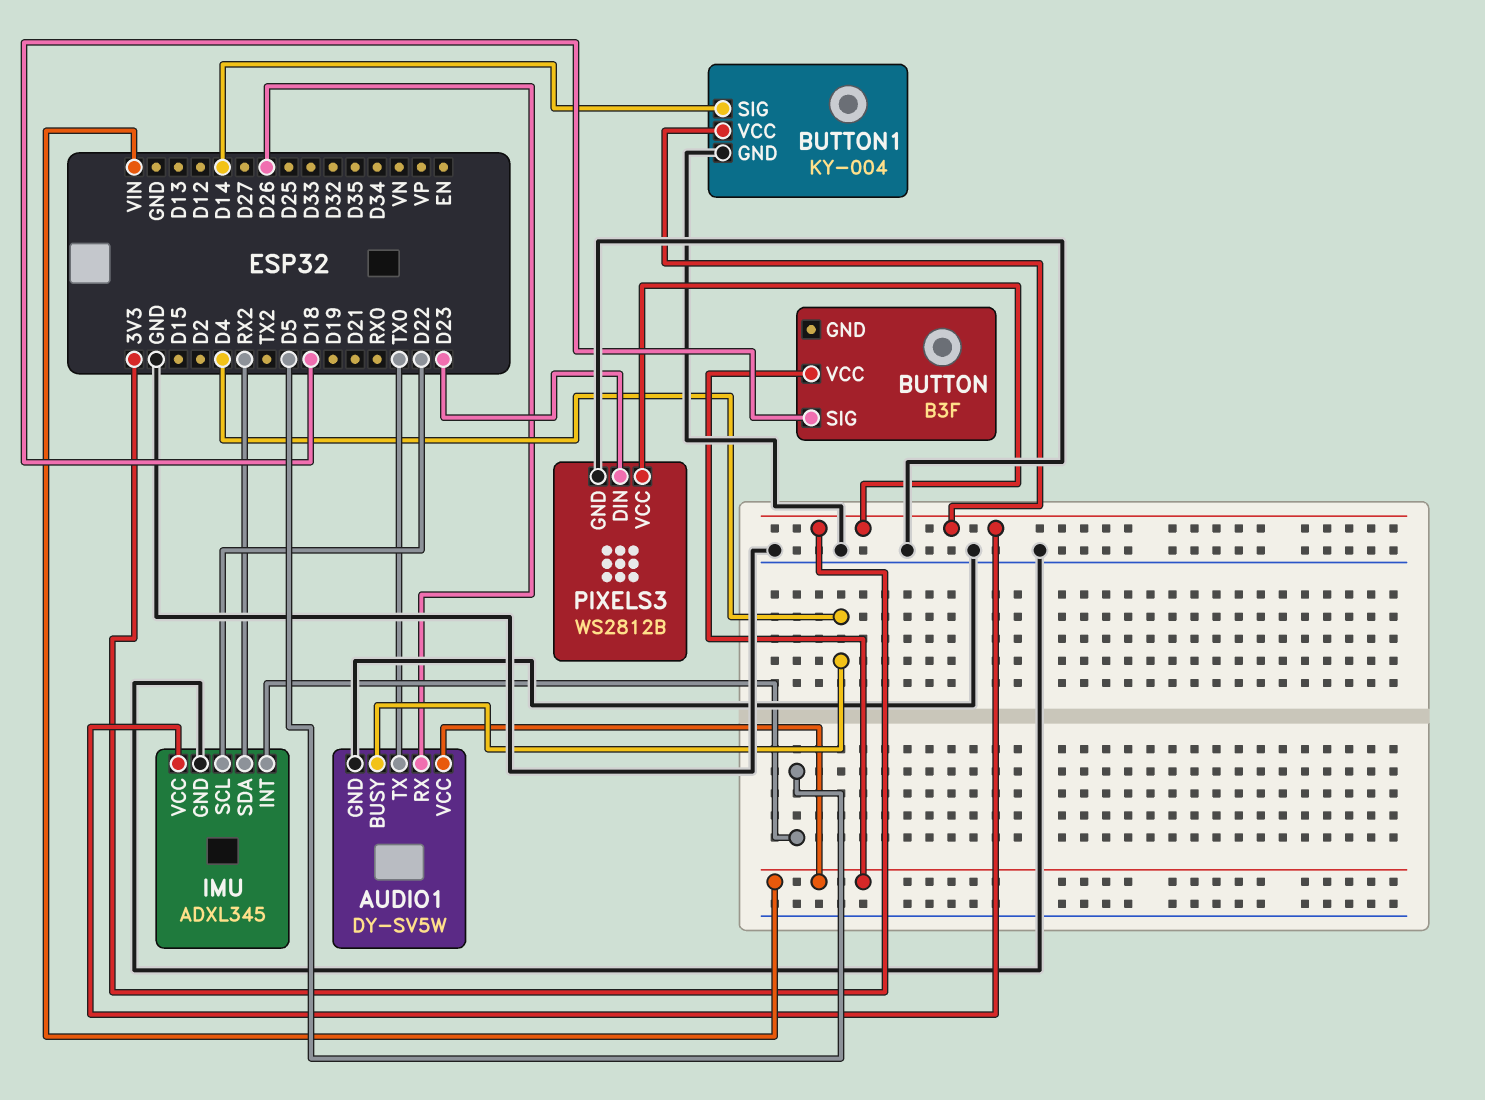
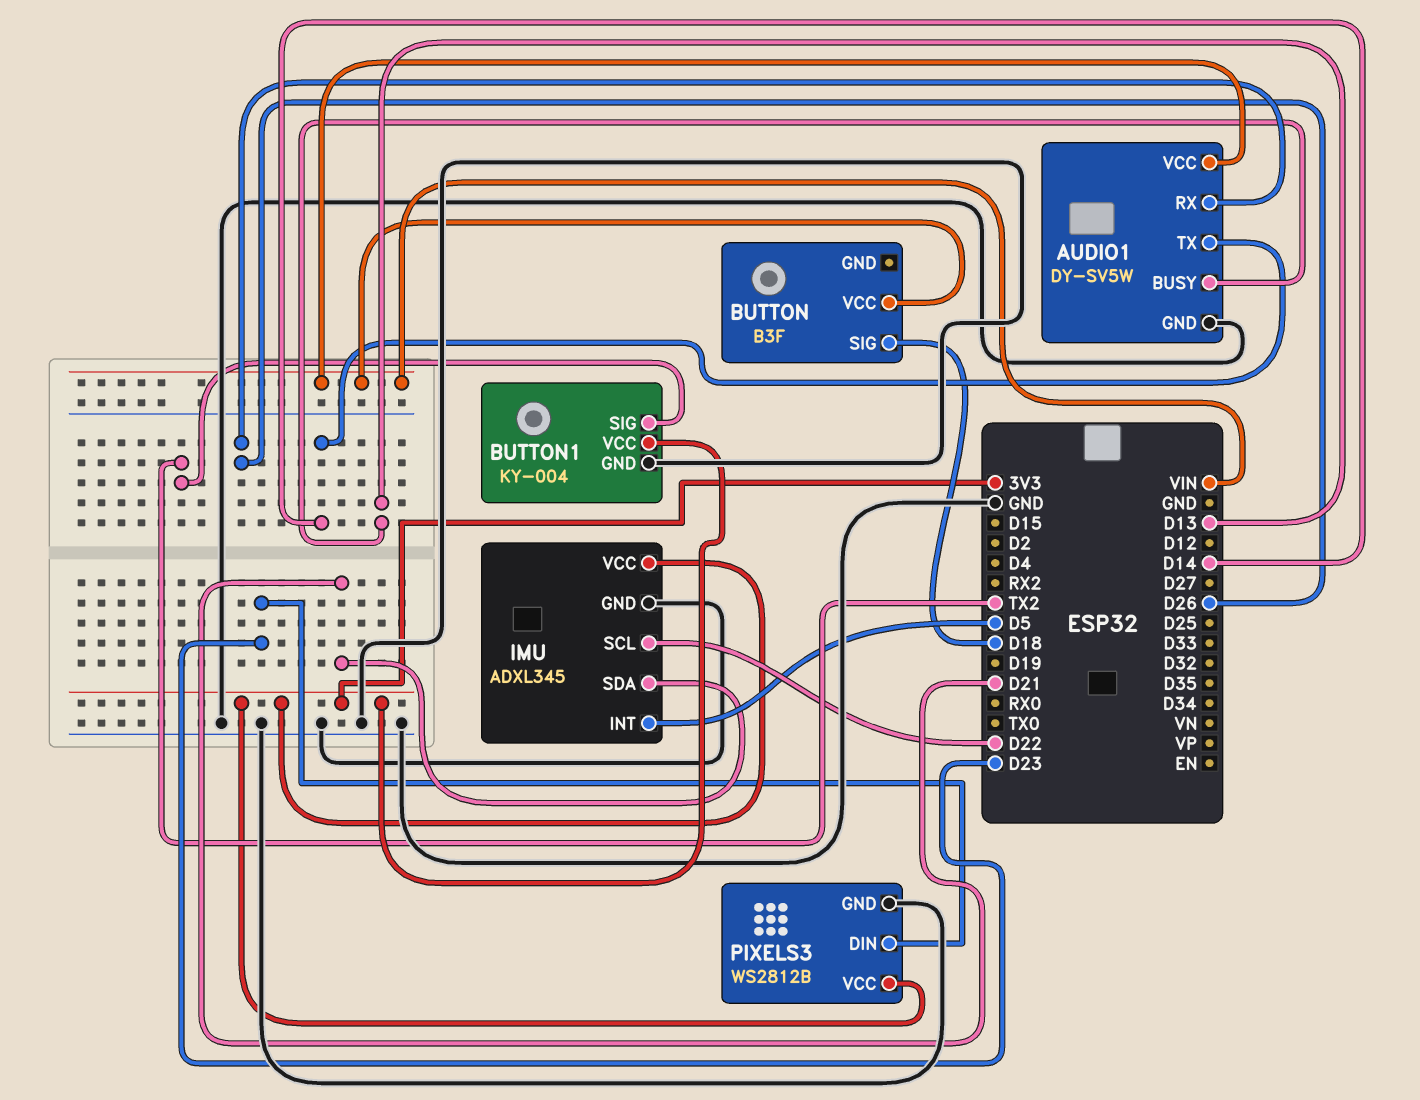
AUDIO1 pin BUSY: D4 -> D13
AUDIO1 pin TX: TX0 -> D14
BUTTON1 pin SIG: D14 -> TX2
IMU pin SDA: RX2 -> D21

